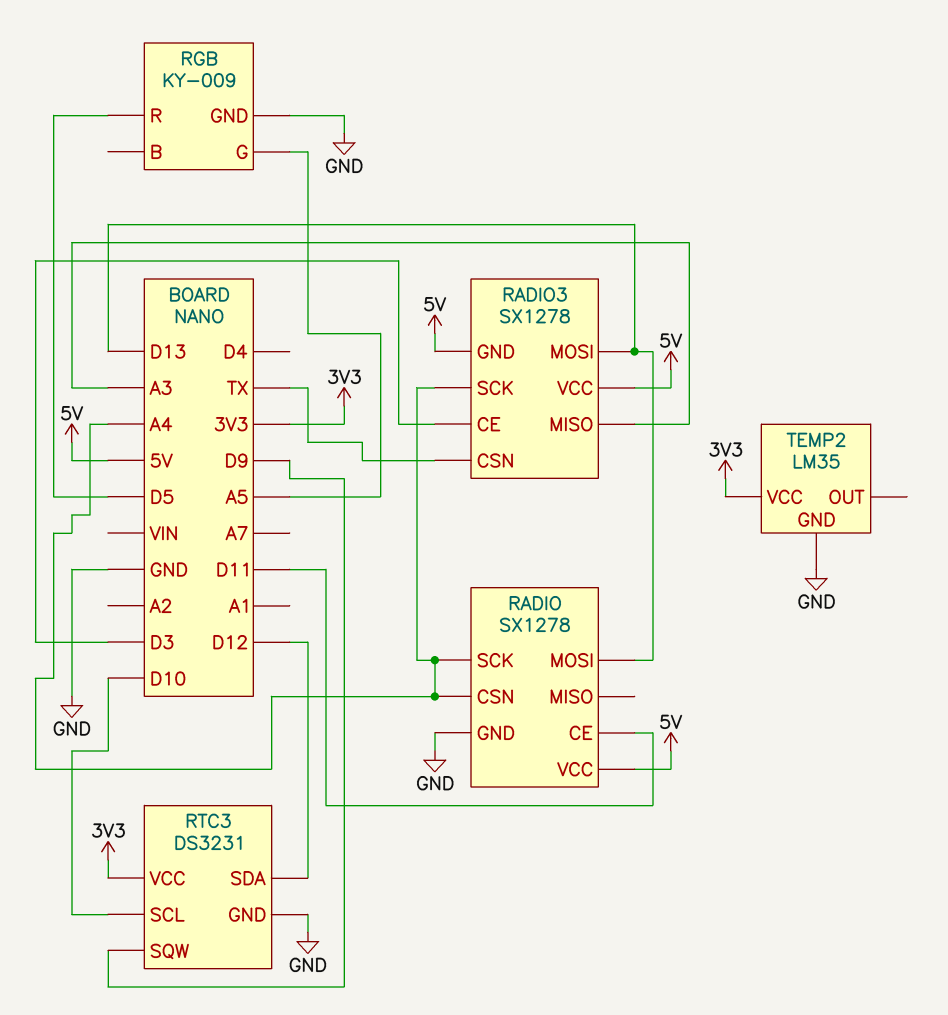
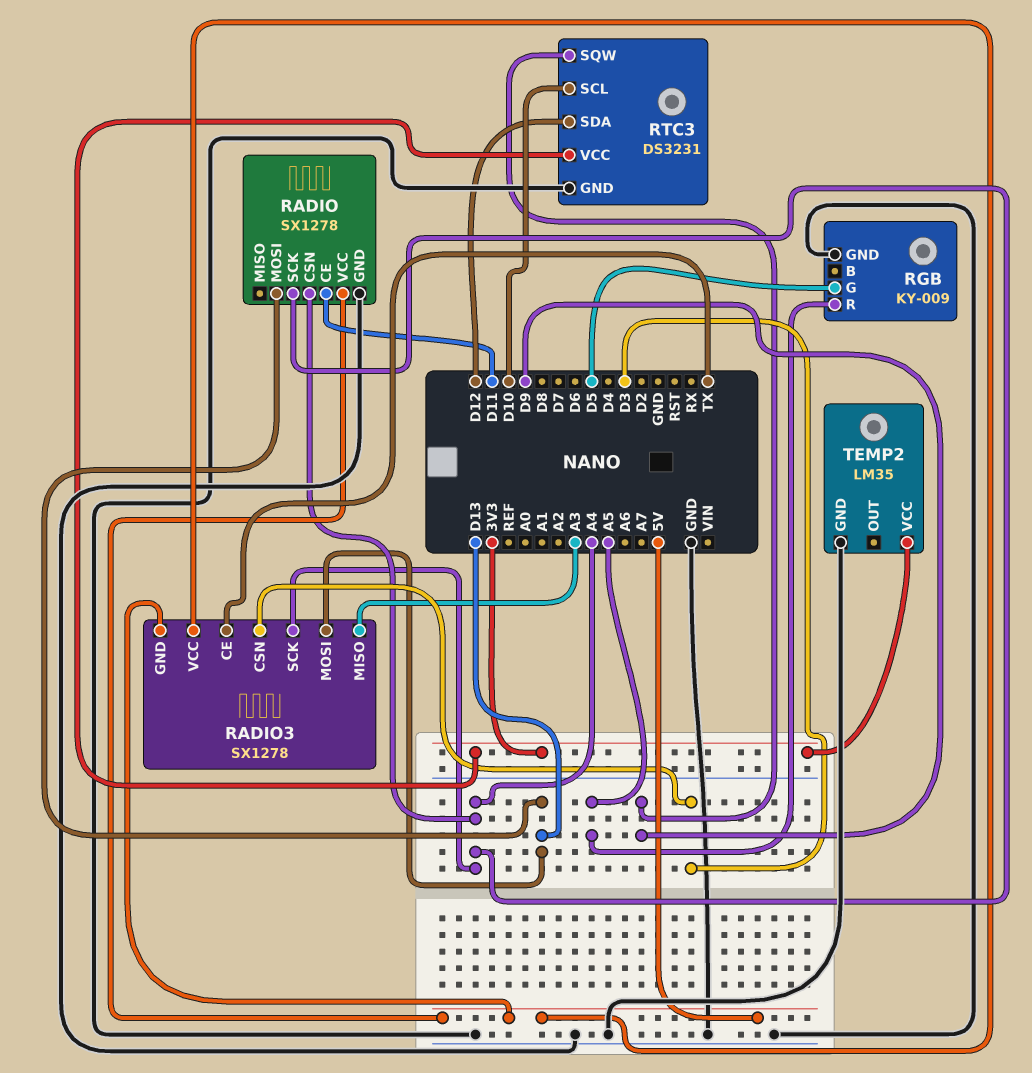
RADIO3 pin CE: D3 -> TX
RADIO3 pin CSN: TX -> D3
RGB pin G: A5 -> D5
RGB pin R: D5 -> A5

